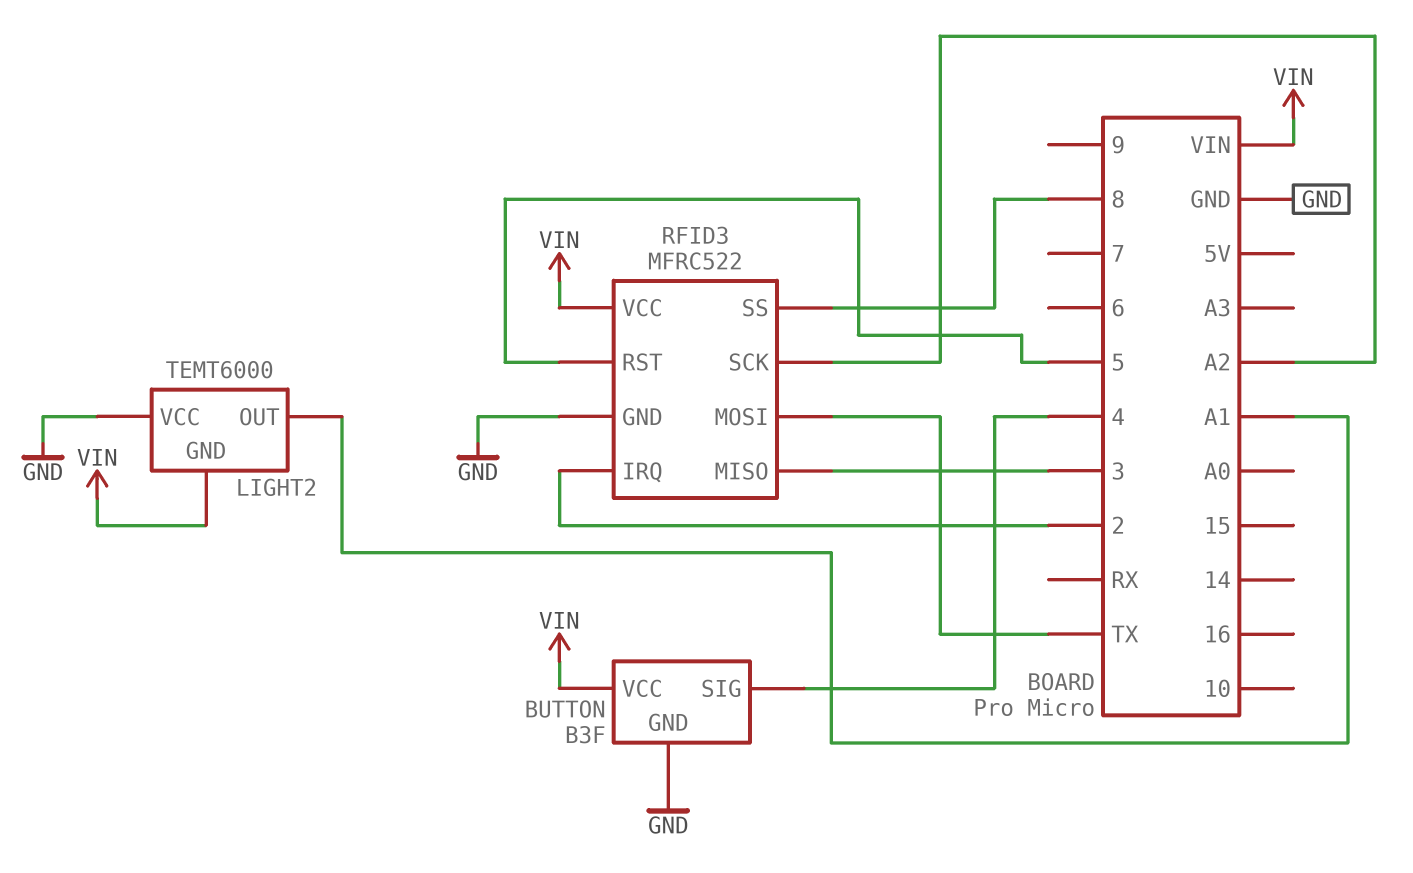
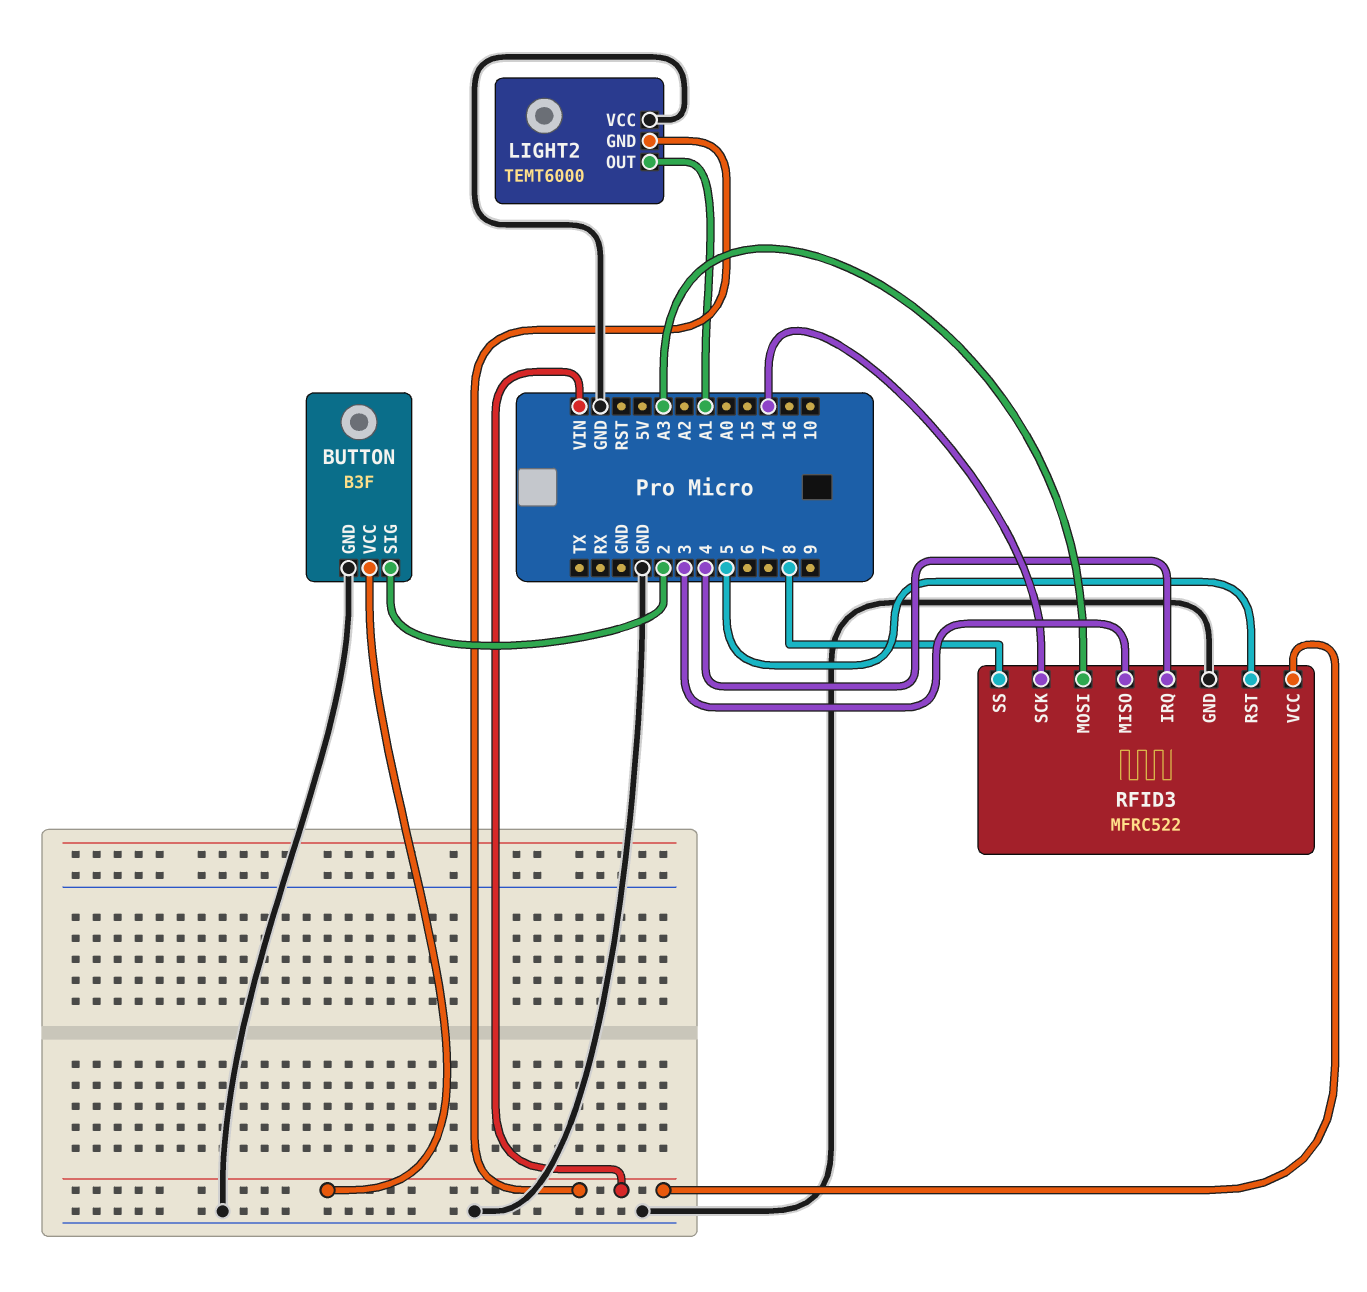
BUTTON pin SIG: 4 -> 2
RFID3 pin IRQ: 2 -> 4
RFID3 pin MOSI: TX -> A3
RFID3 pin SCK: A2 -> 14

